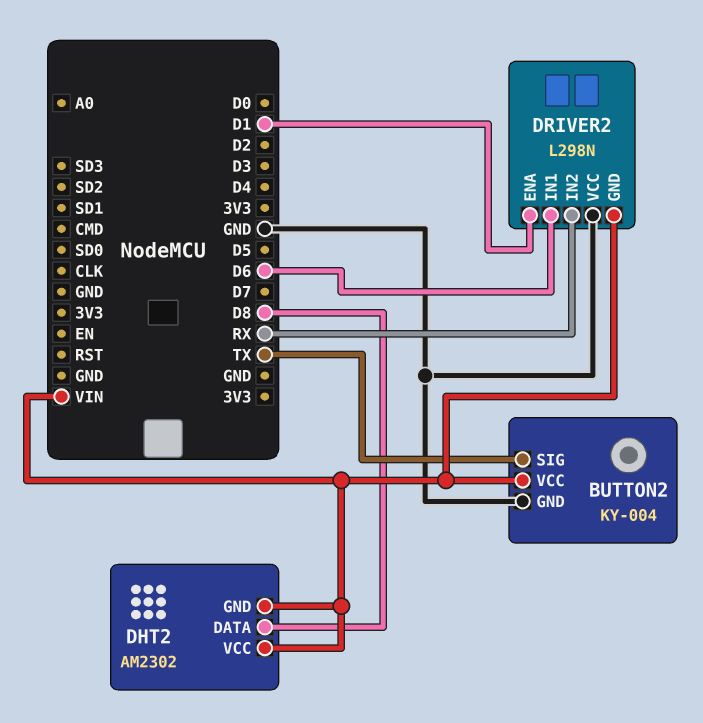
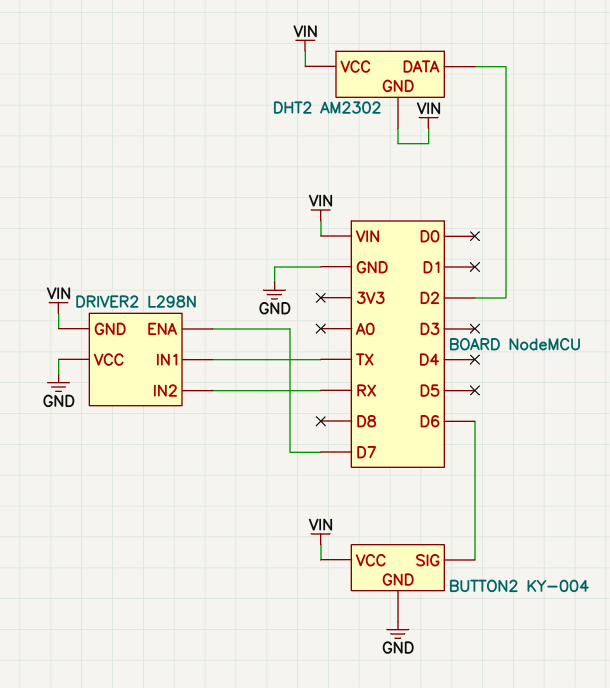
BUTTON2 pin SIG: TX -> D6
DHT2 pin DATA: D8 -> D2
DRIVER2 pin ENA: D1 -> D7
DRIVER2 pin IN1: D6 -> TX

